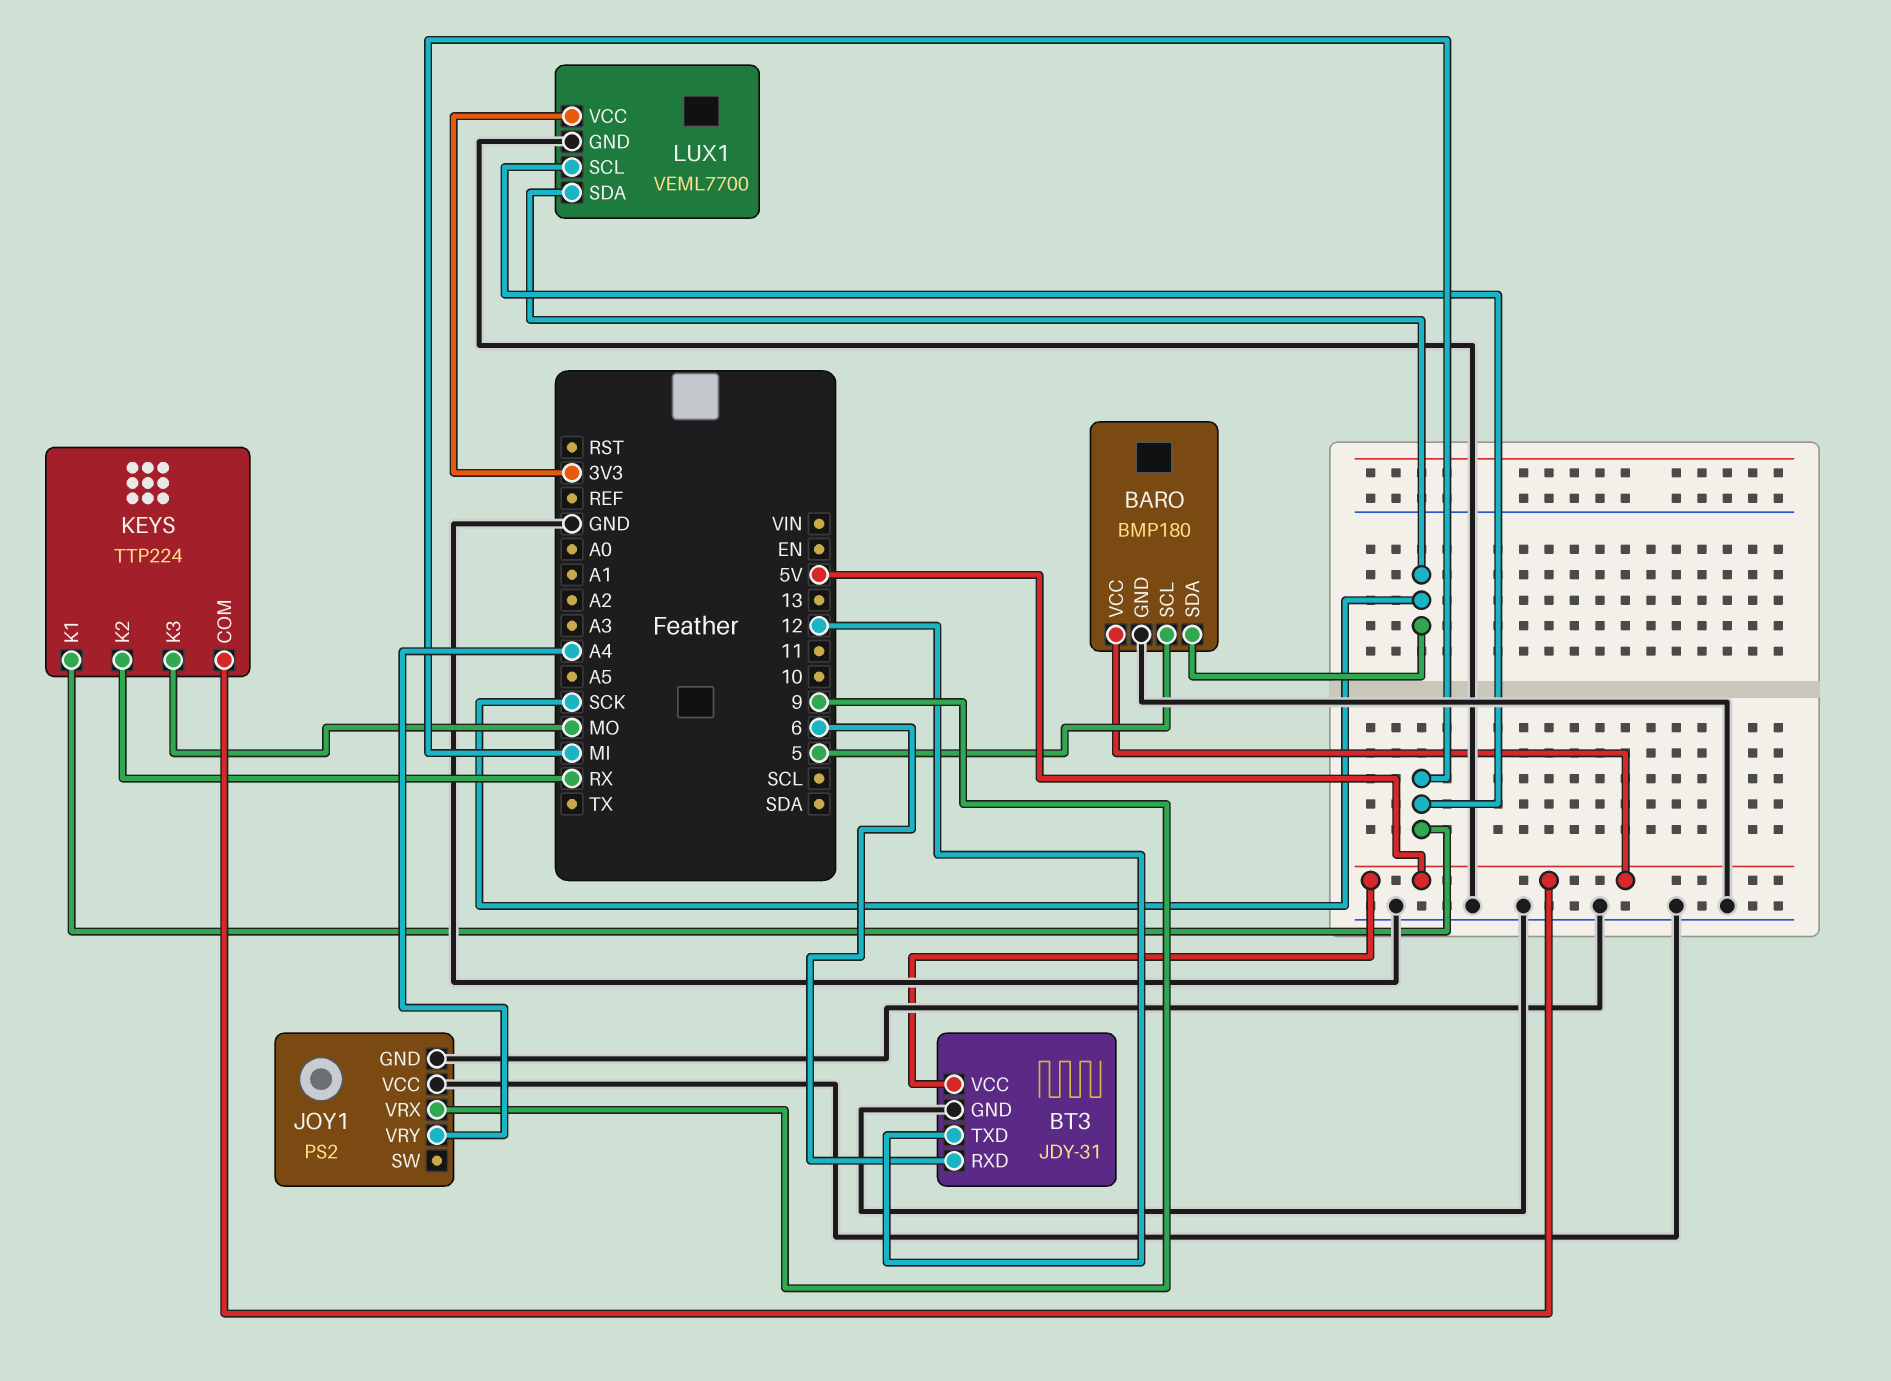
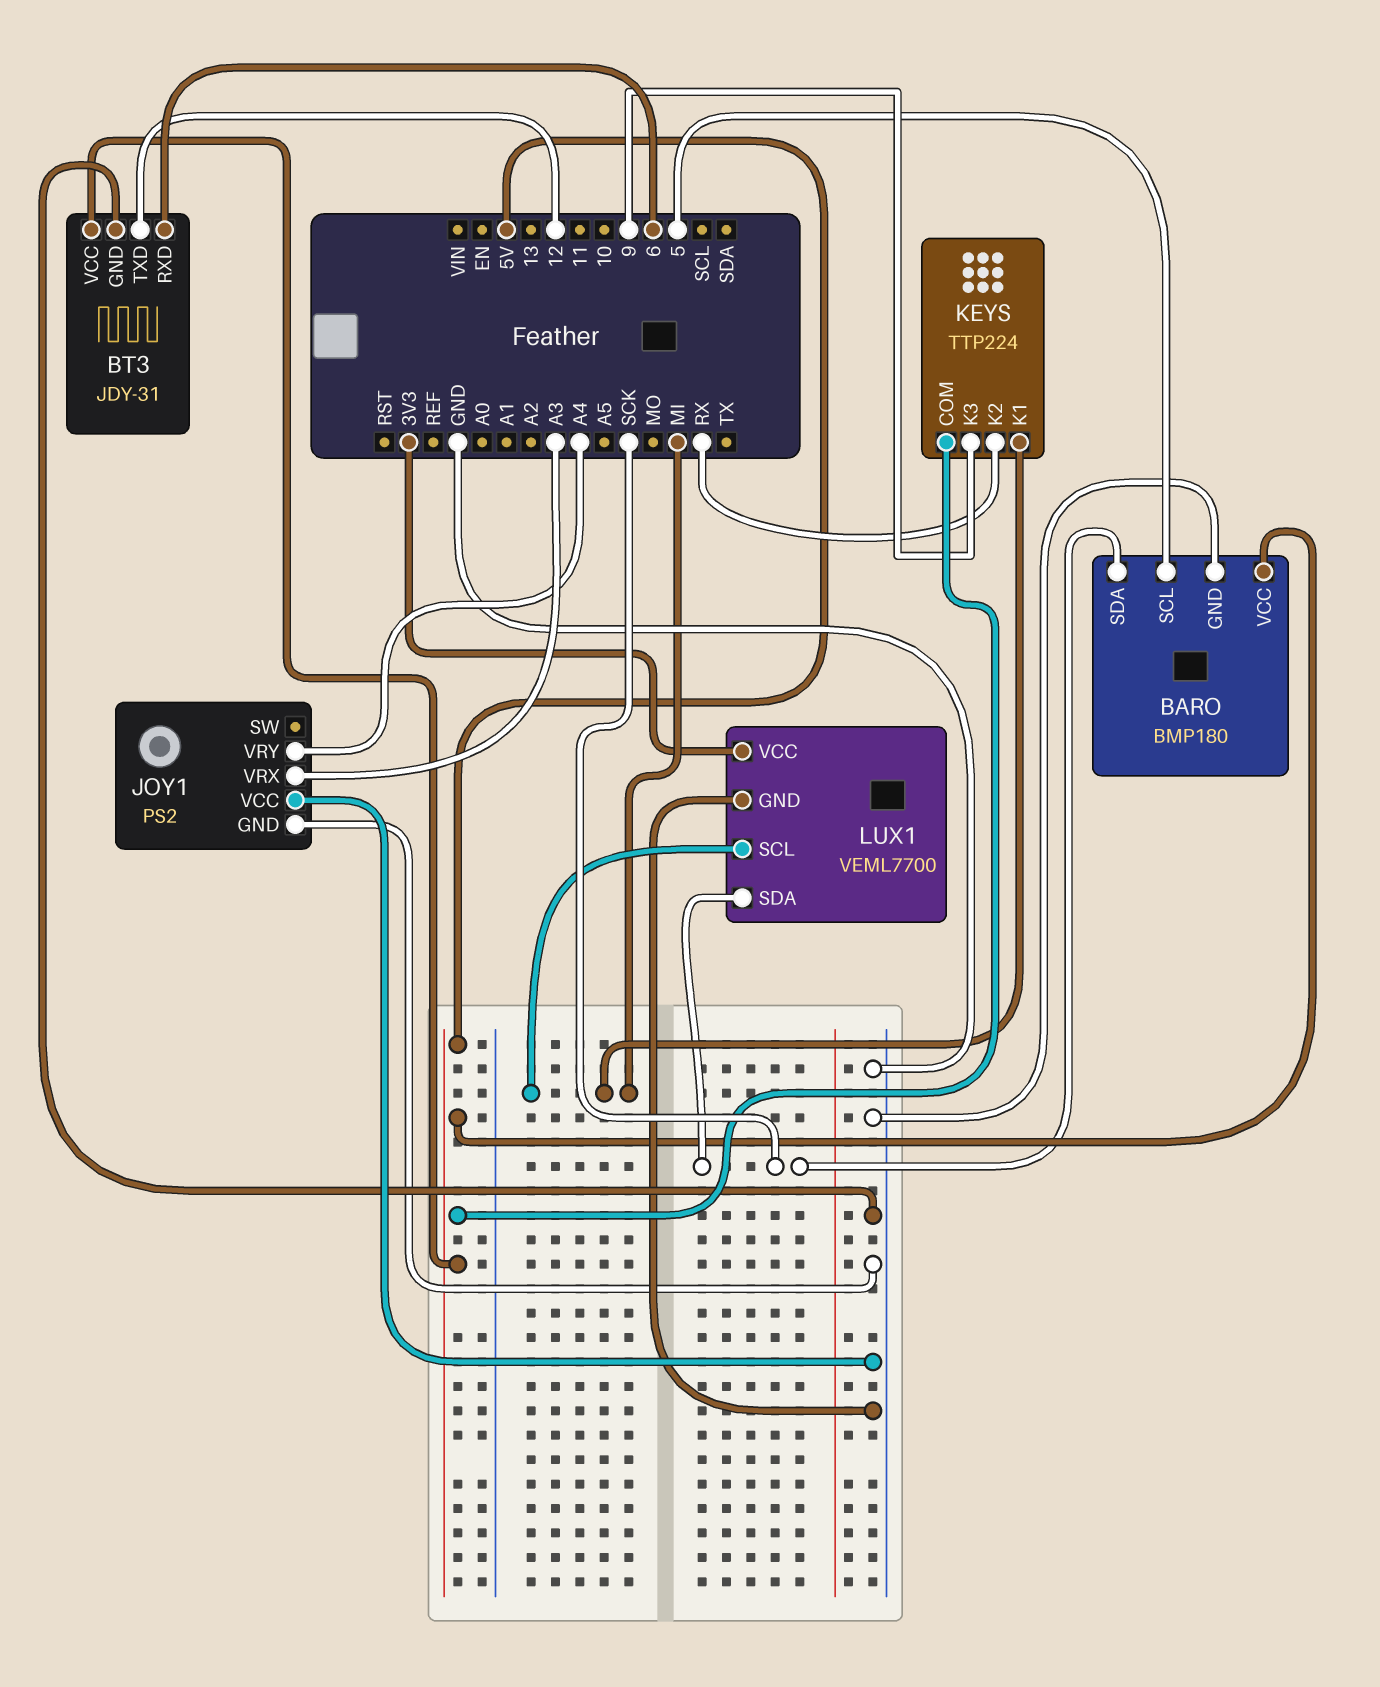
JOY1 pin VRX: 9 -> A3
KEYS pin K3: MO -> 9

